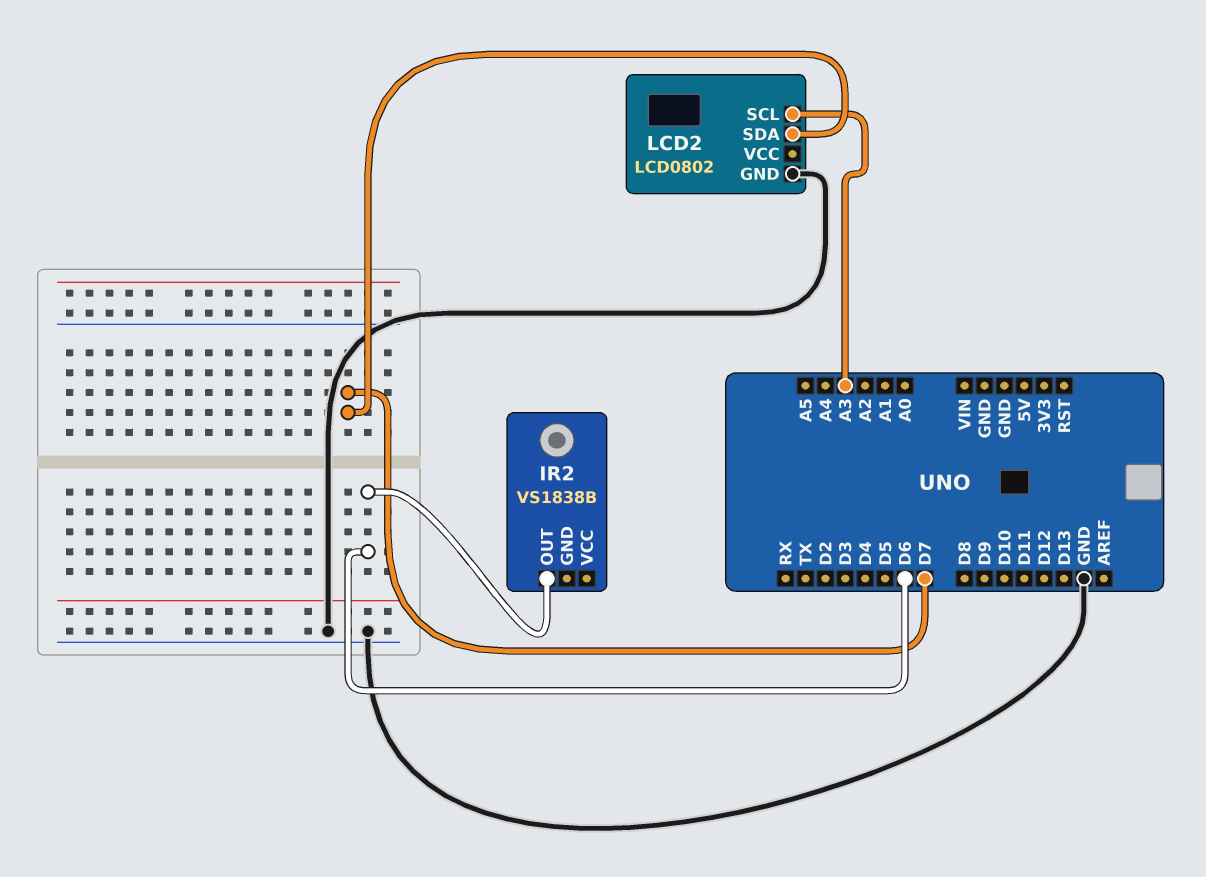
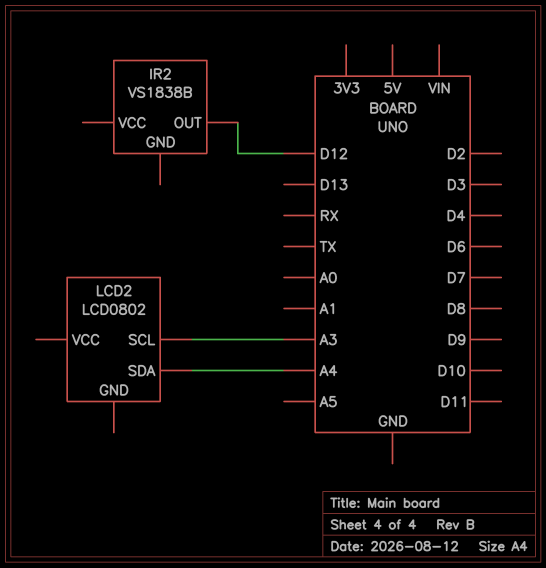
IR2 pin OUT: D6 -> D12
LCD2 pin GND: GND -> none
LCD2 pin SDA: D7 -> A4

